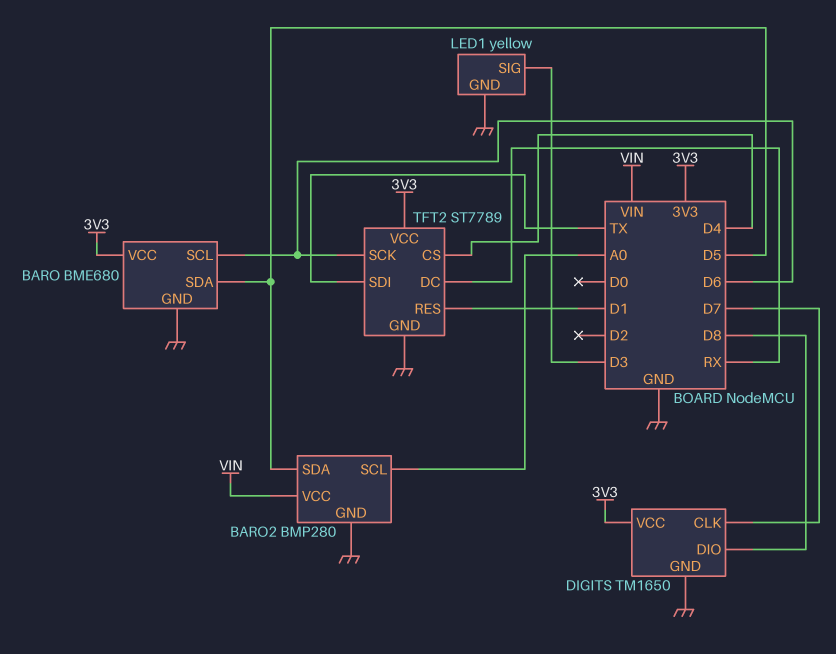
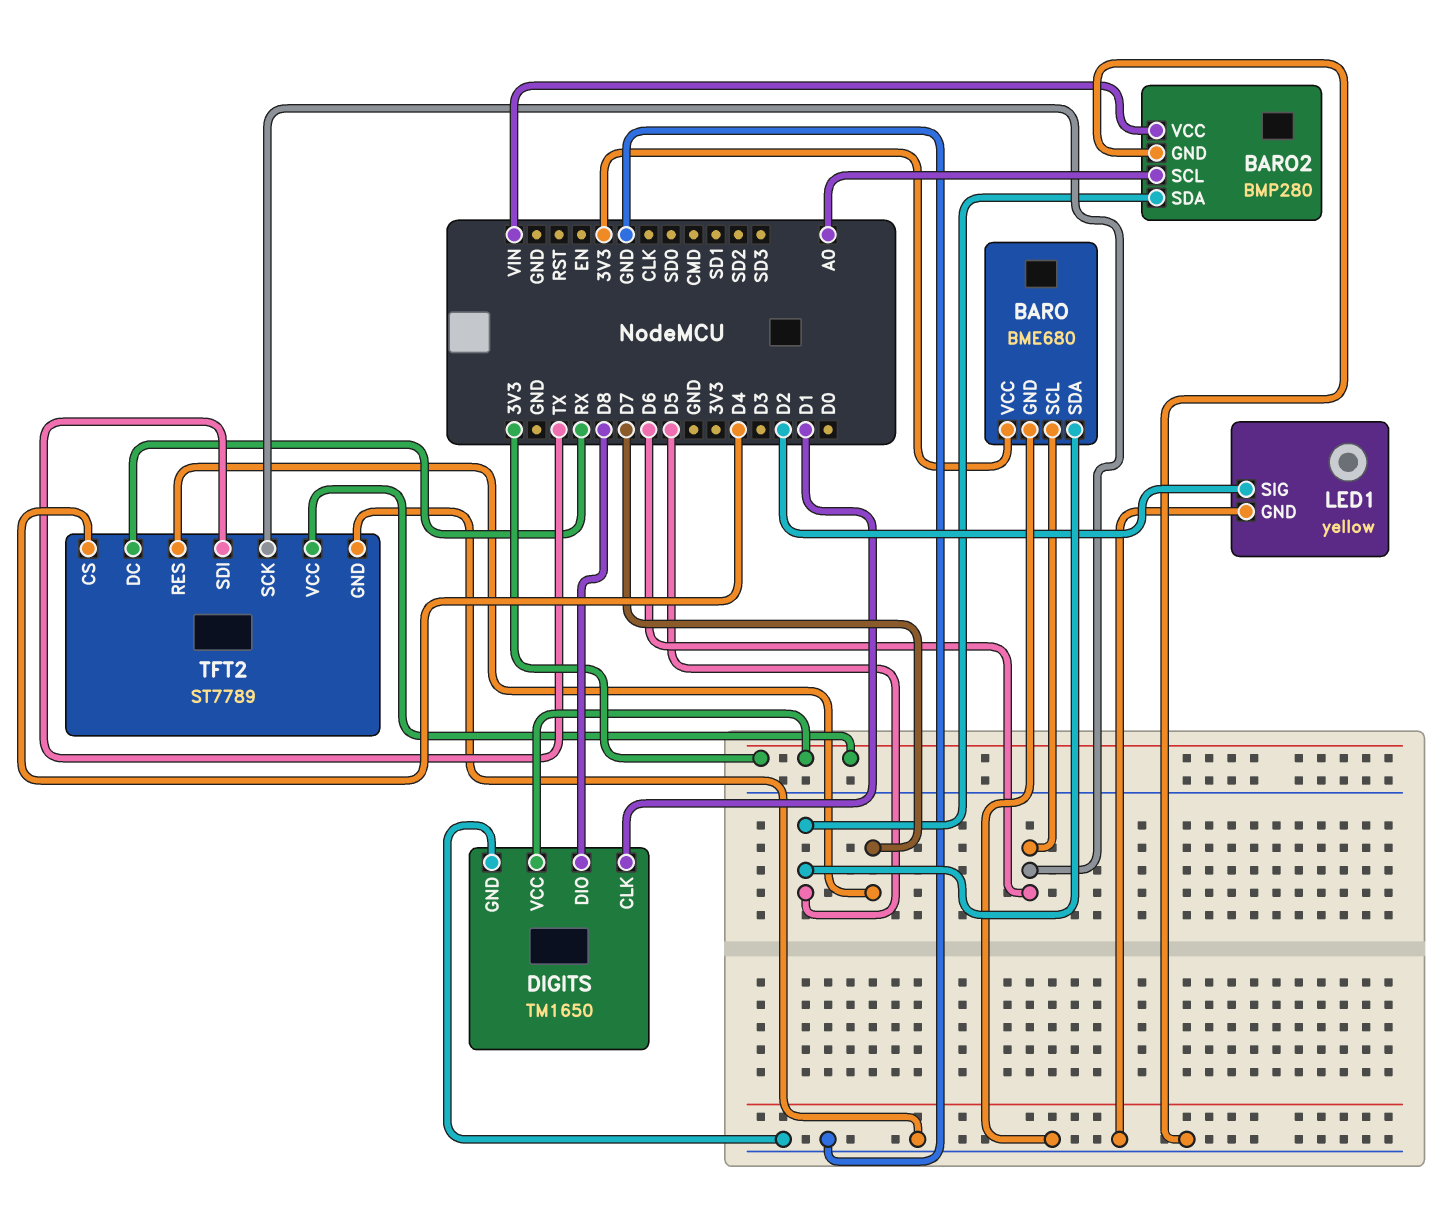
DIGITS pin CLK: D7 -> D1
LED1 pin SIG: D3 -> D2
TFT2 pin RES: D1 -> D7

